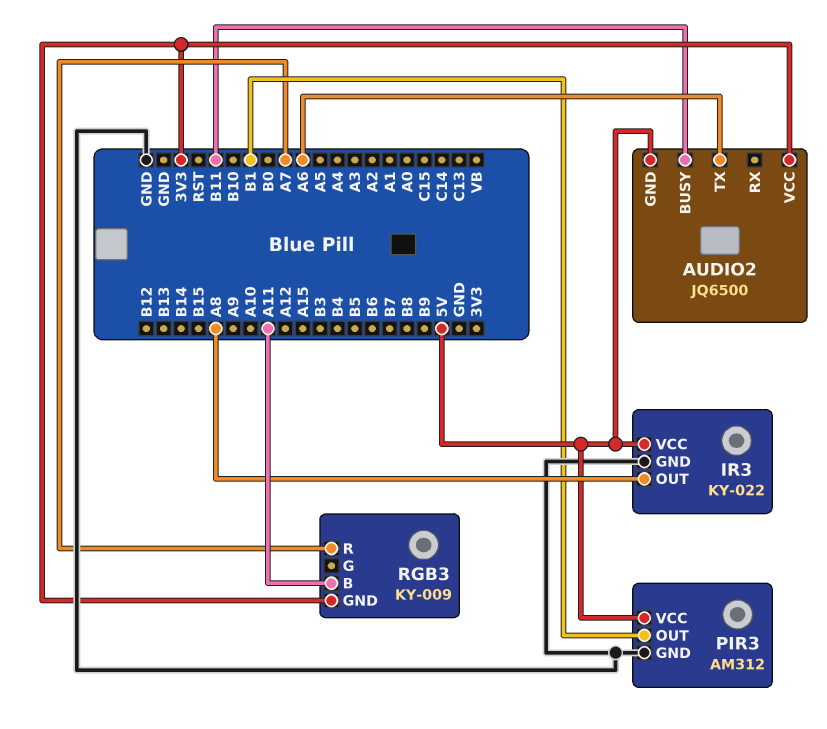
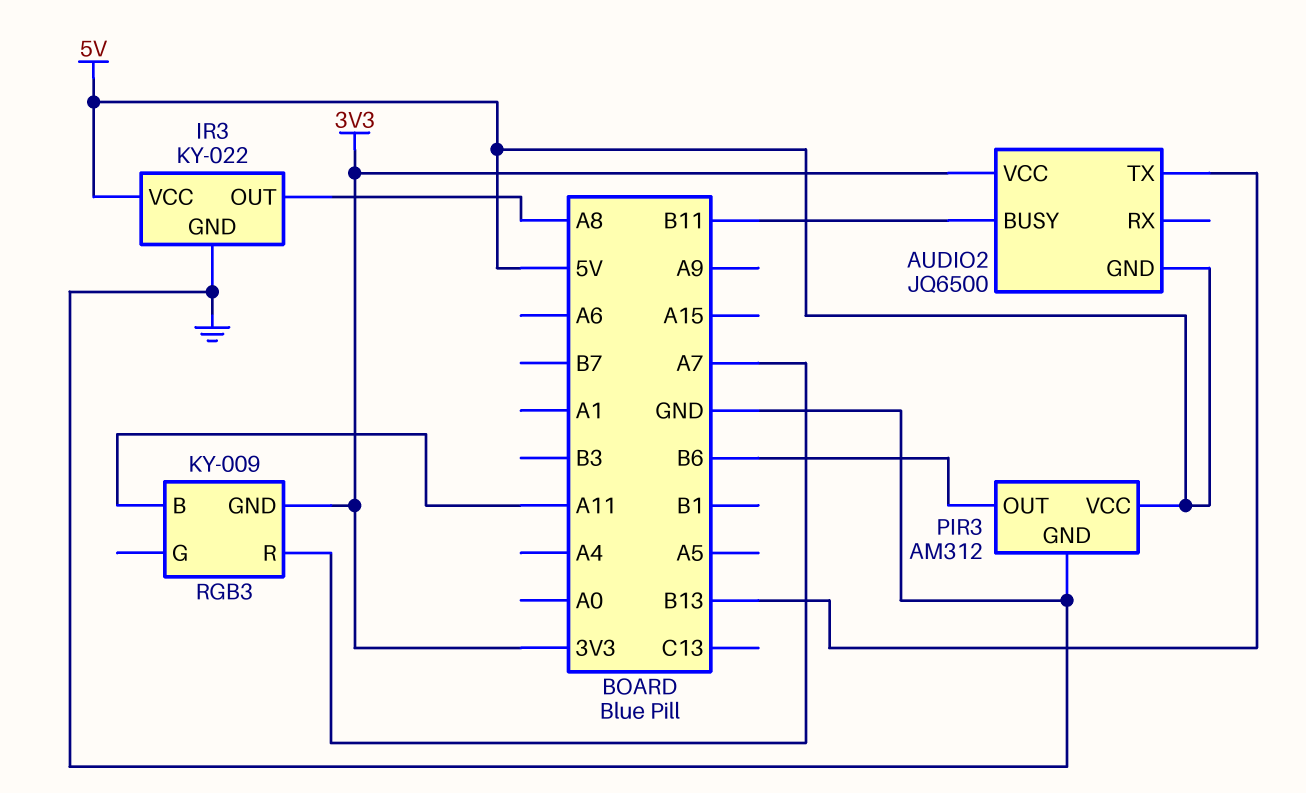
AUDIO2 pin TX: A6 -> B13
PIR3 pin OUT: B1 -> B6

